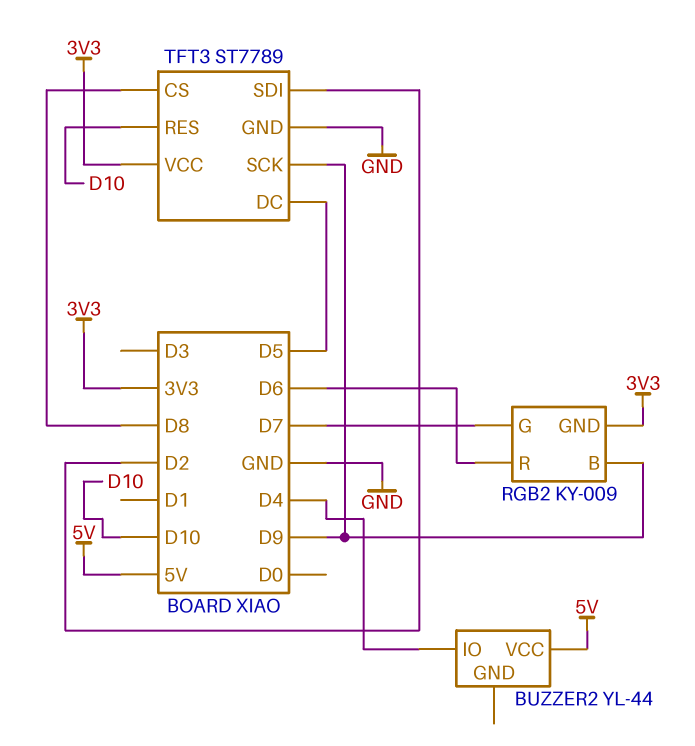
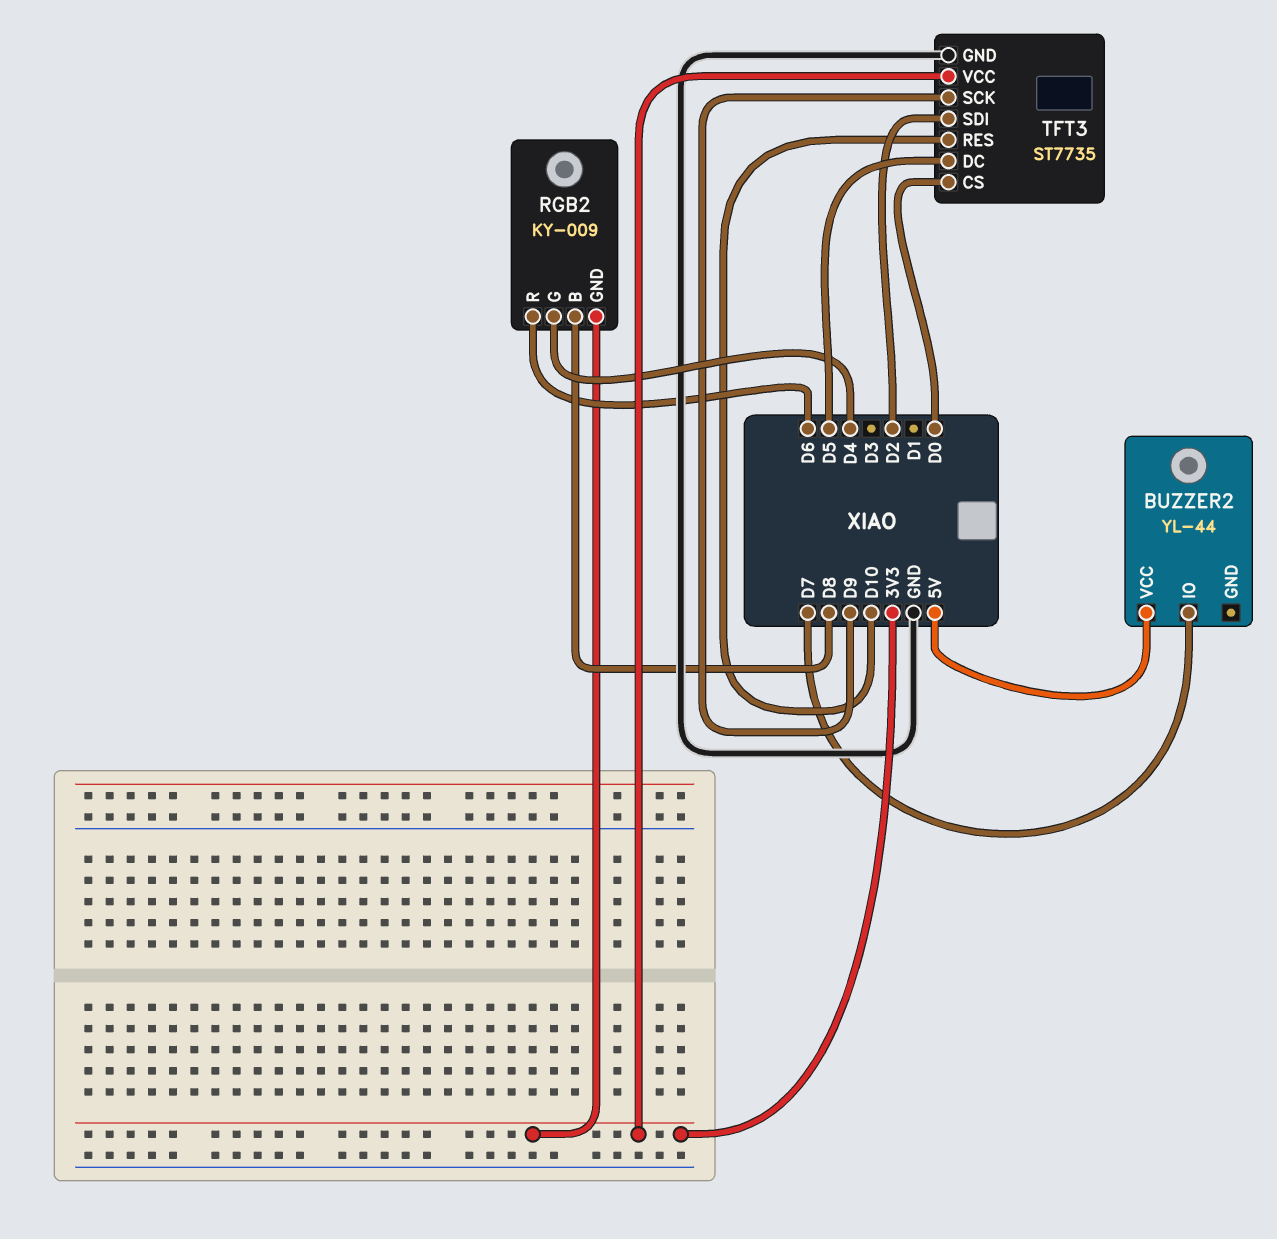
BUZZER2 pin IO: D4 -> D7
RGB2 pin B: D9 -> D8
RGB2 pin G: D7 -> D4
TFT3: ST7789 -> ST7735
TFT3 pin CS: D8 -> D0

